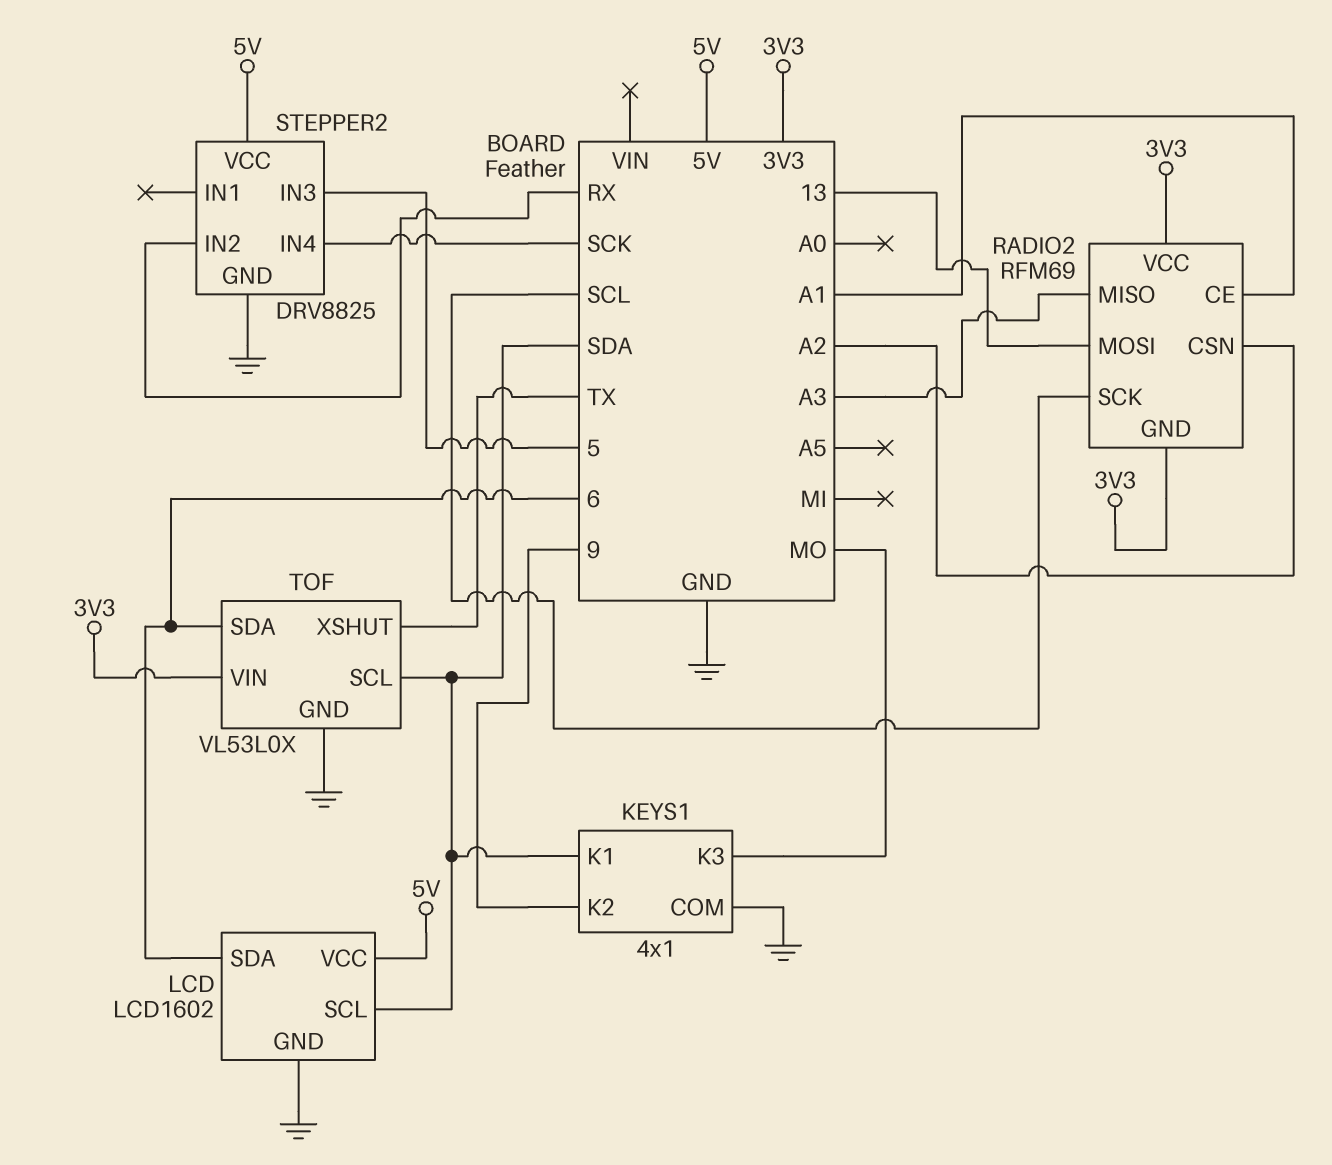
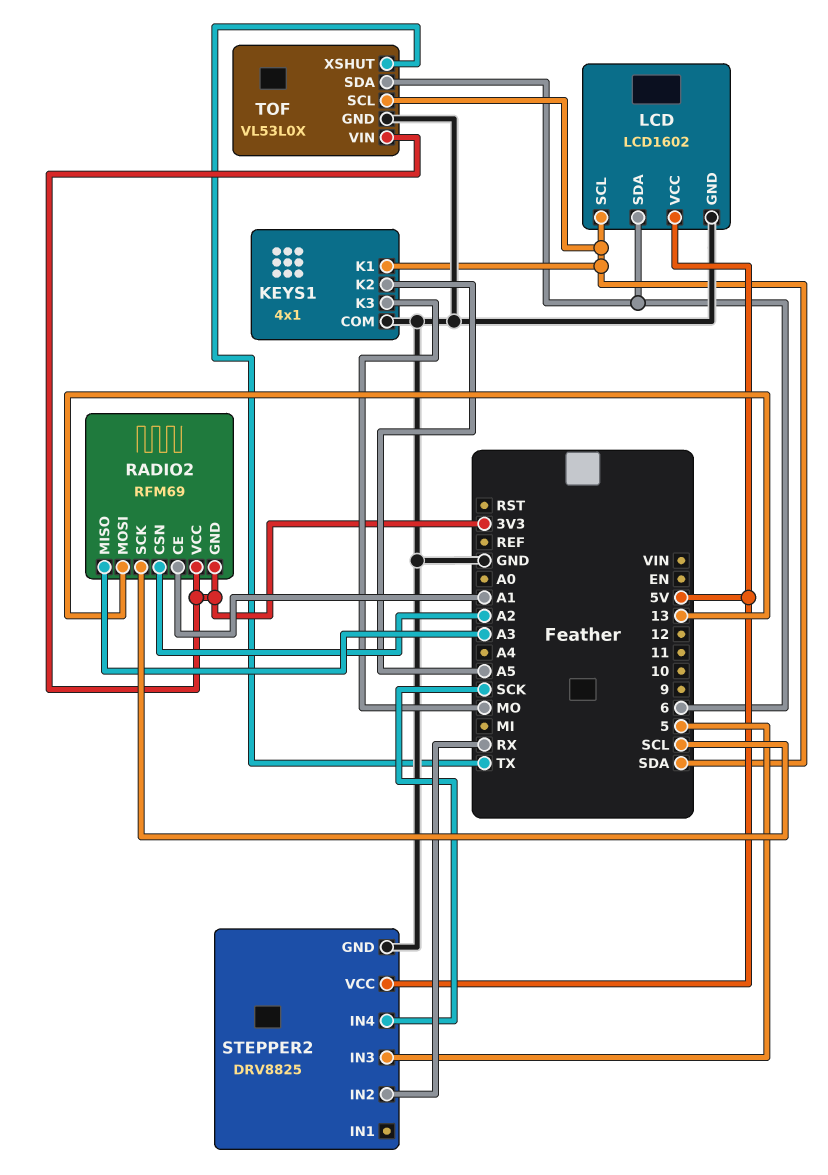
KEYS1 pin K2: 9 -> A5

